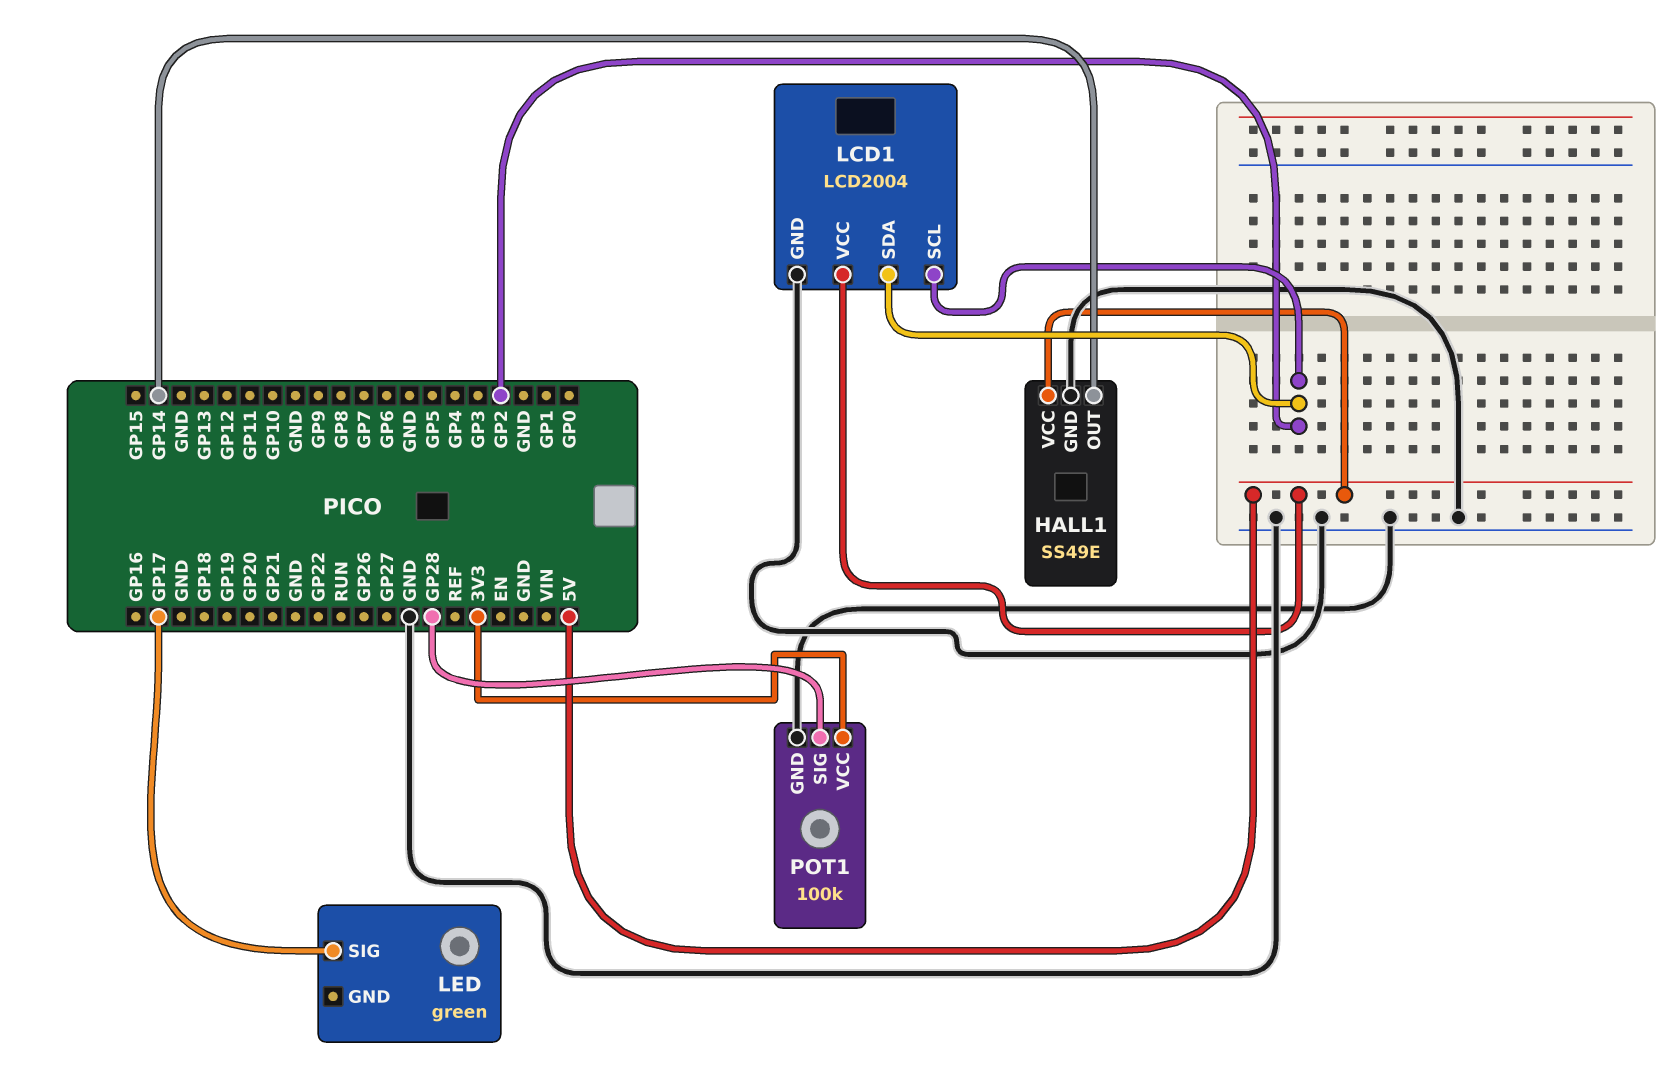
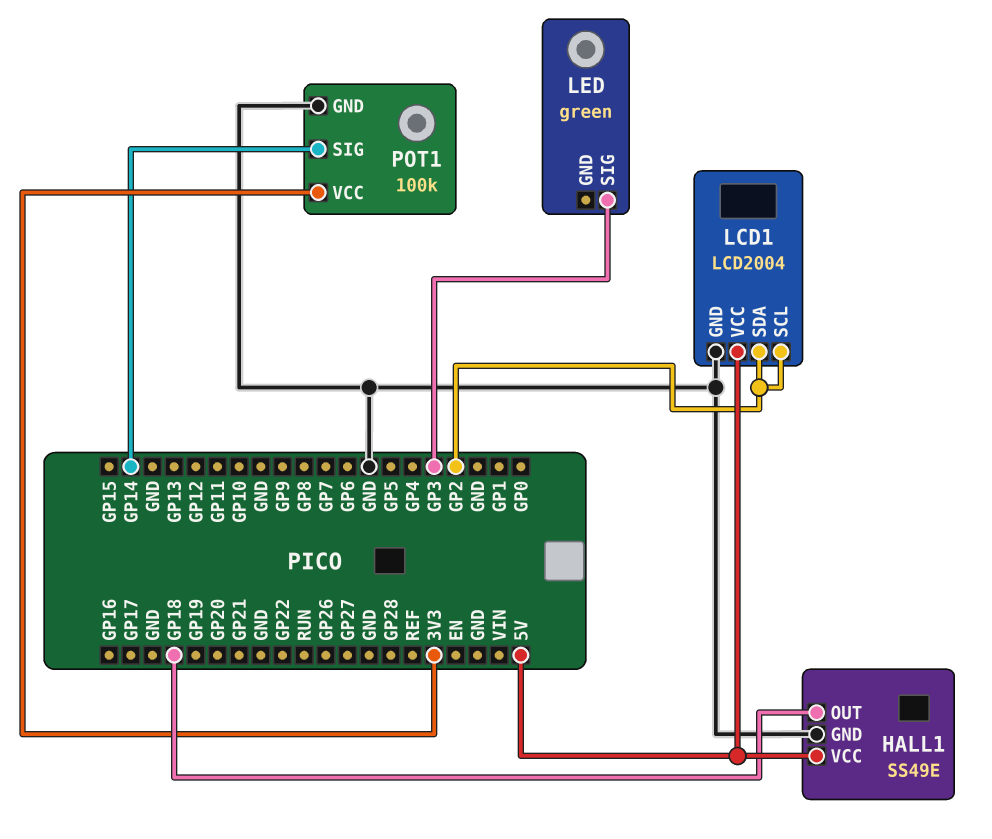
HALL1 pin OUT: GP14 -> GP18
LED pin SIG: GP17 -> GP3
POT1 pin SIG: GP28 -> GP14

